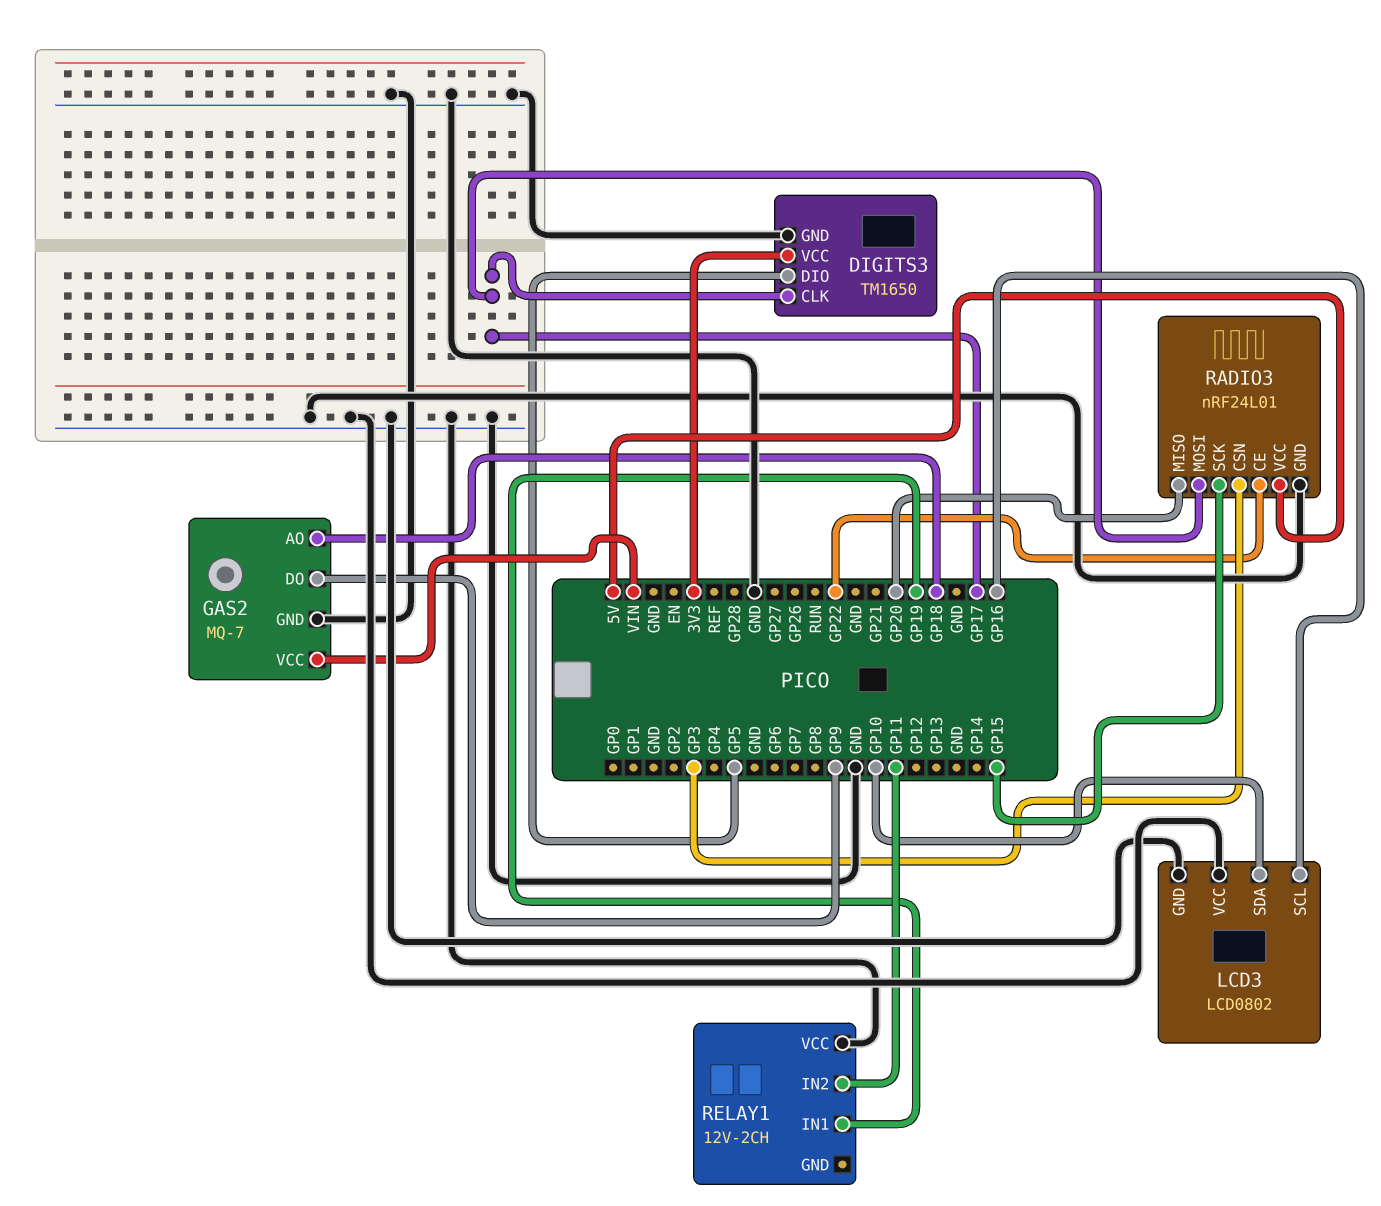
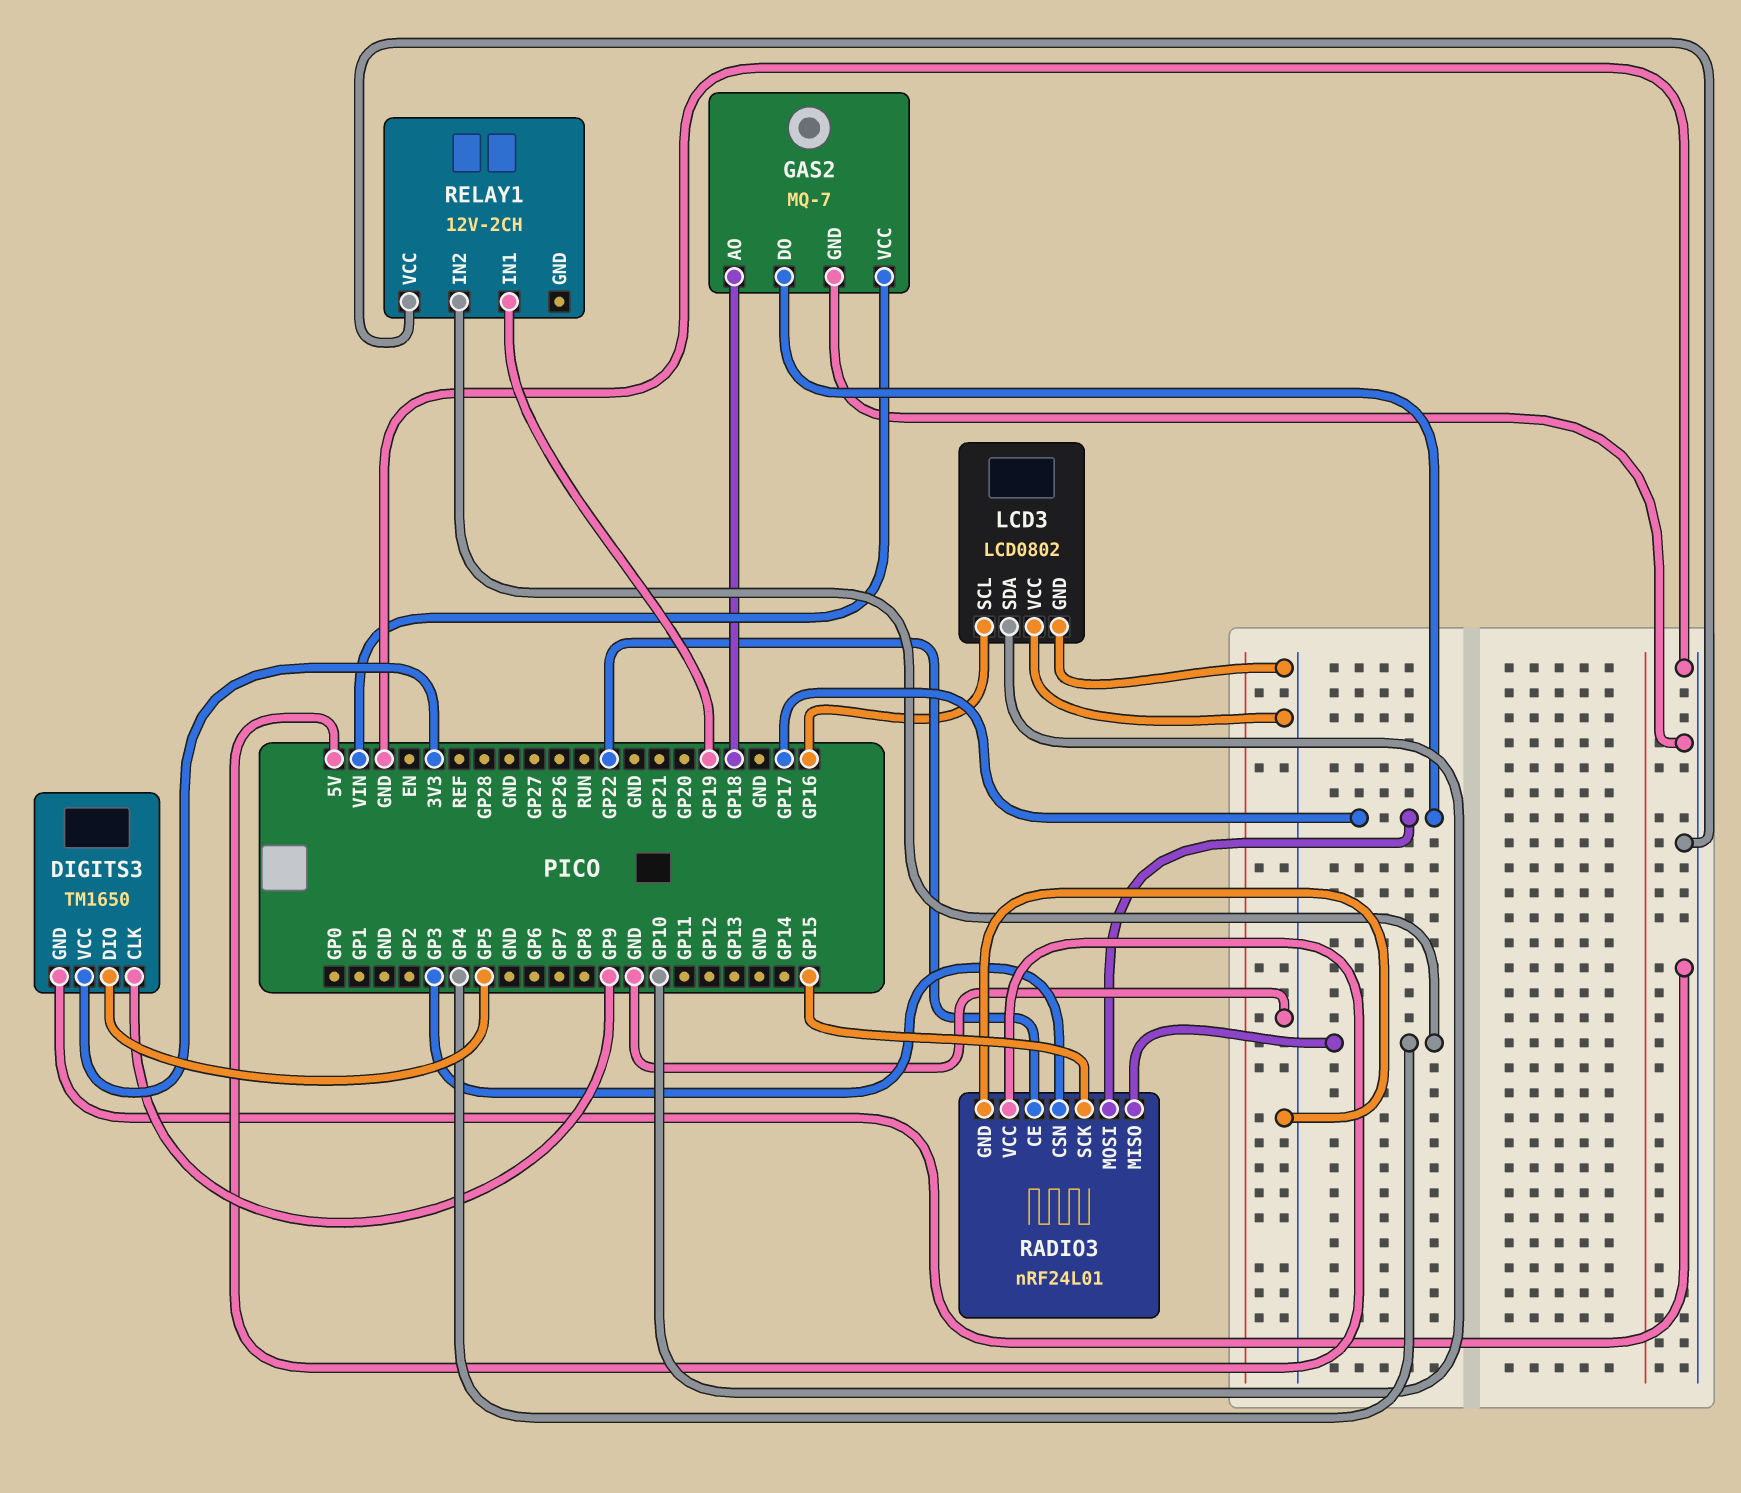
DIGITS3 pin CLK: GP17 -> GP9
GAS2 pin DO: GP9 -> GP17
RADIO3 pin MISO: GP20 -> GP4
RELAY1 pin IN2: GP11 -> GP4

